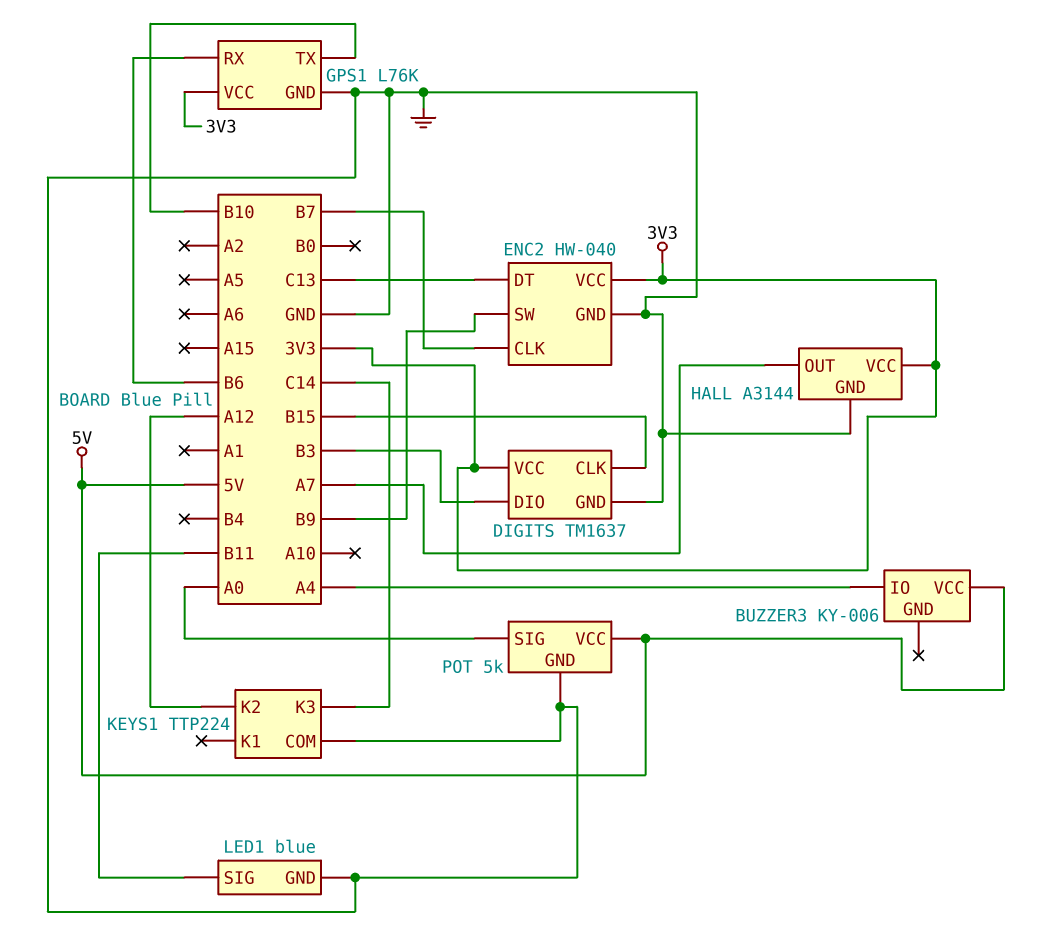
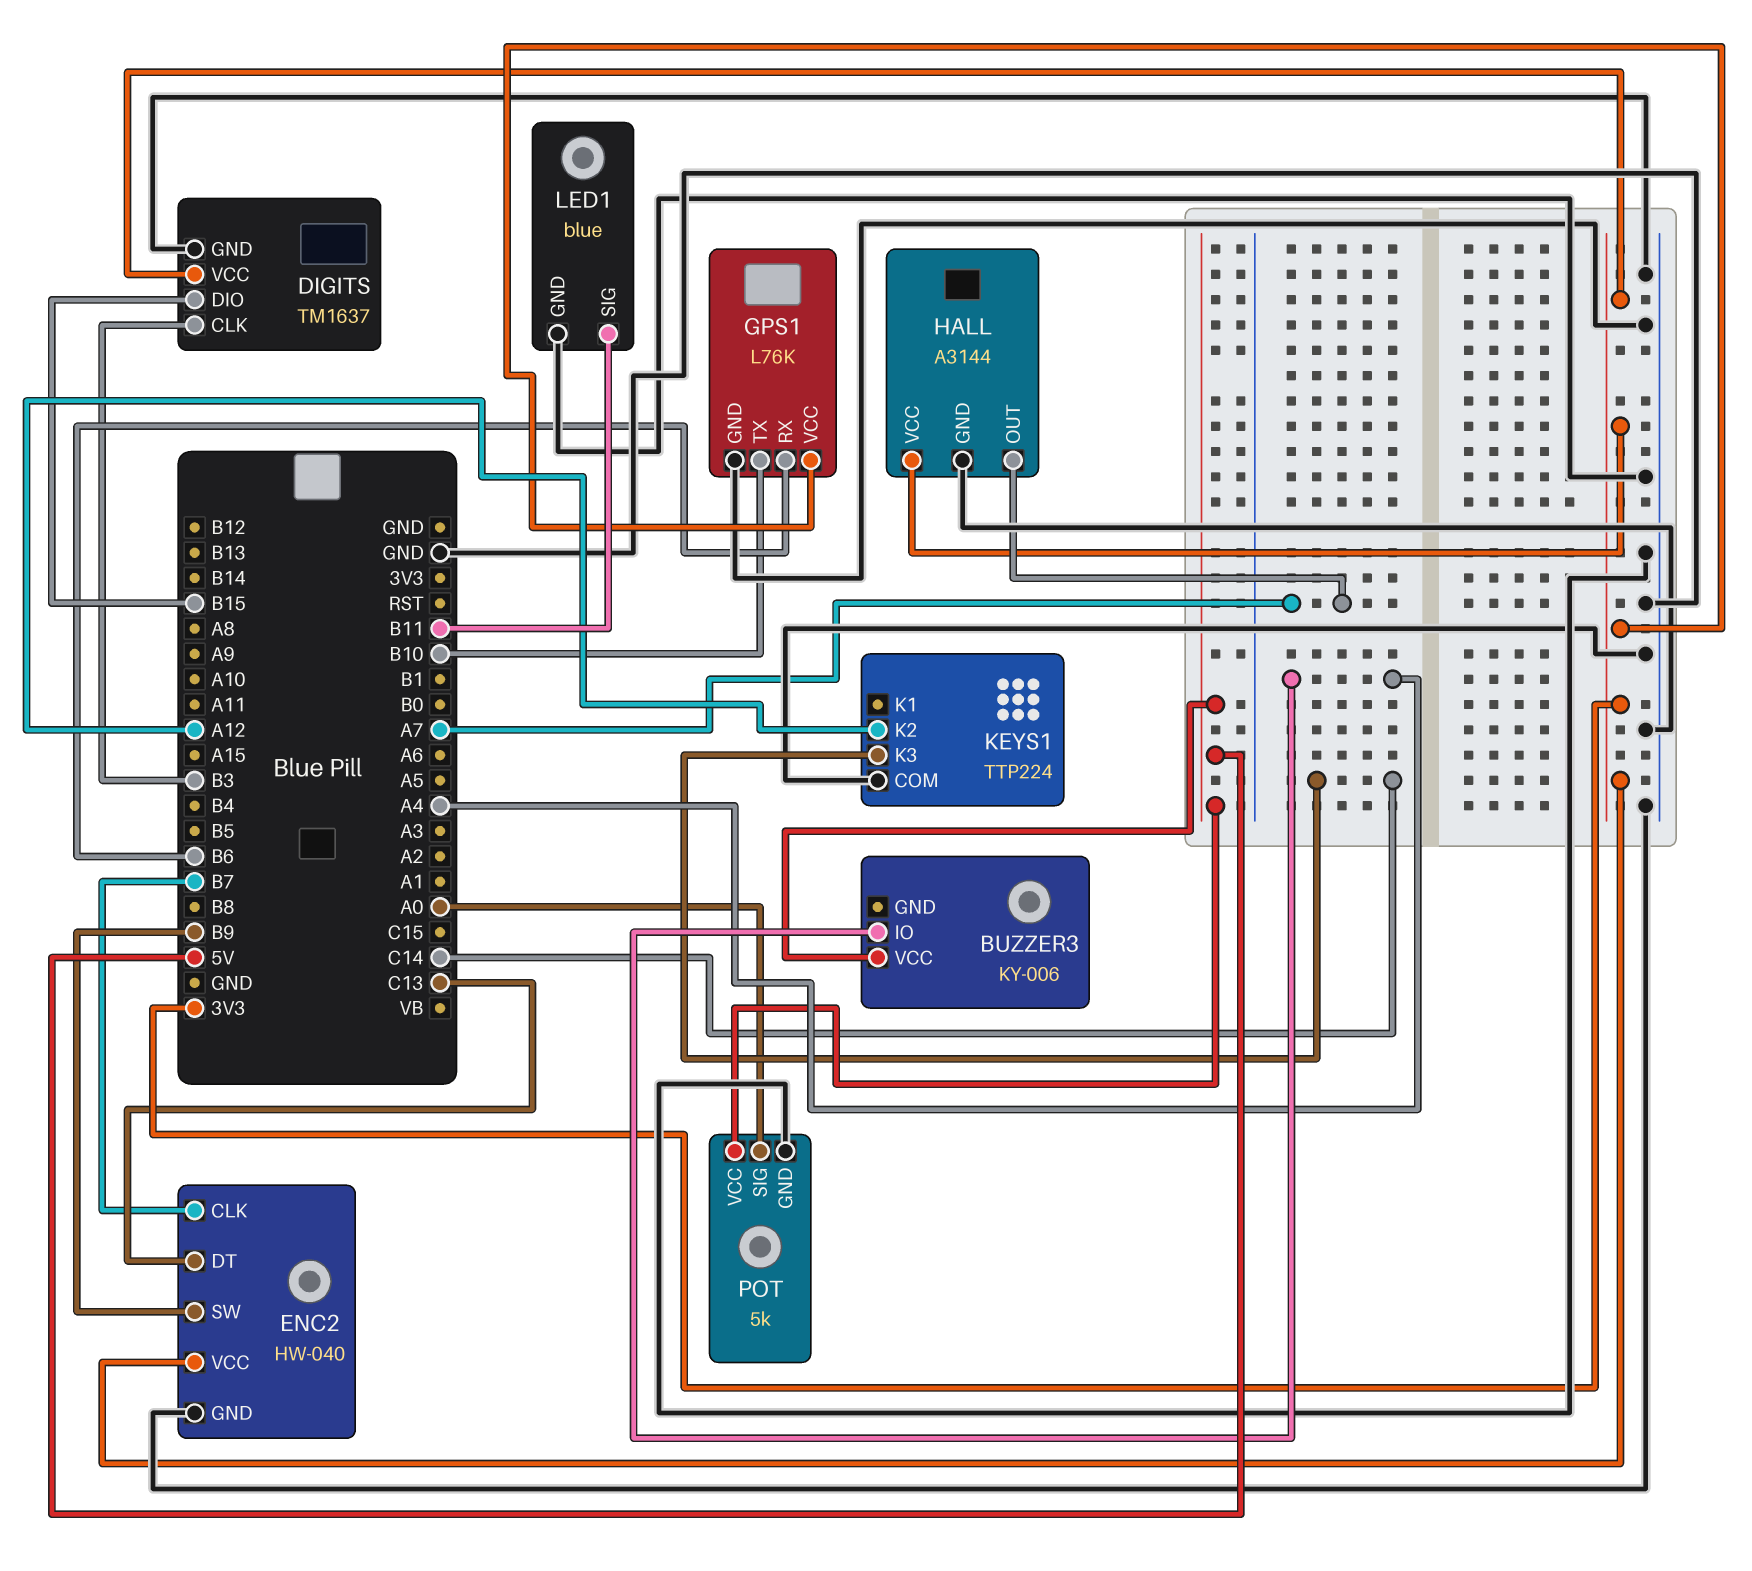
DIGITS pin CLK: B15 -> B3
DIGITS pin DIO: B3 -> B15

